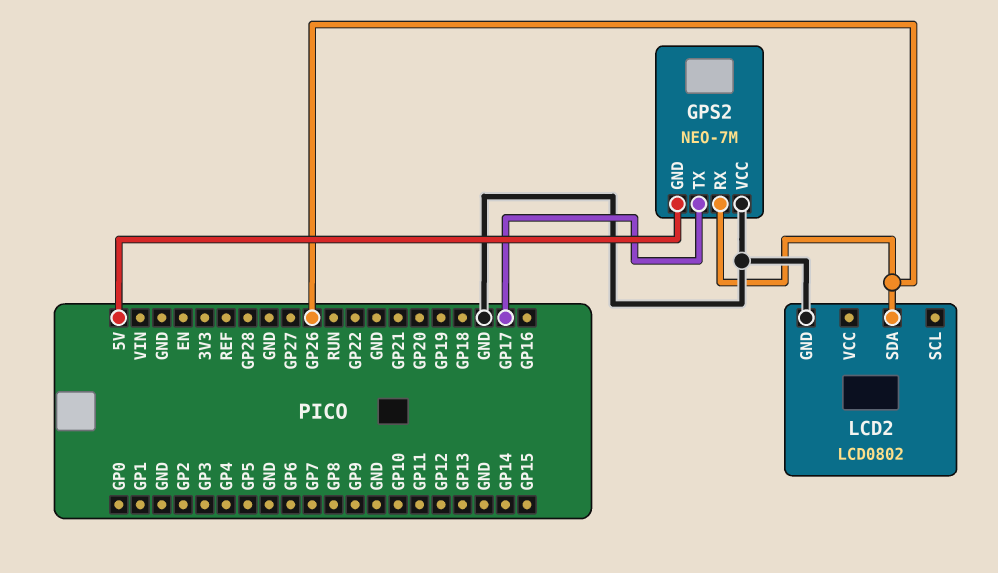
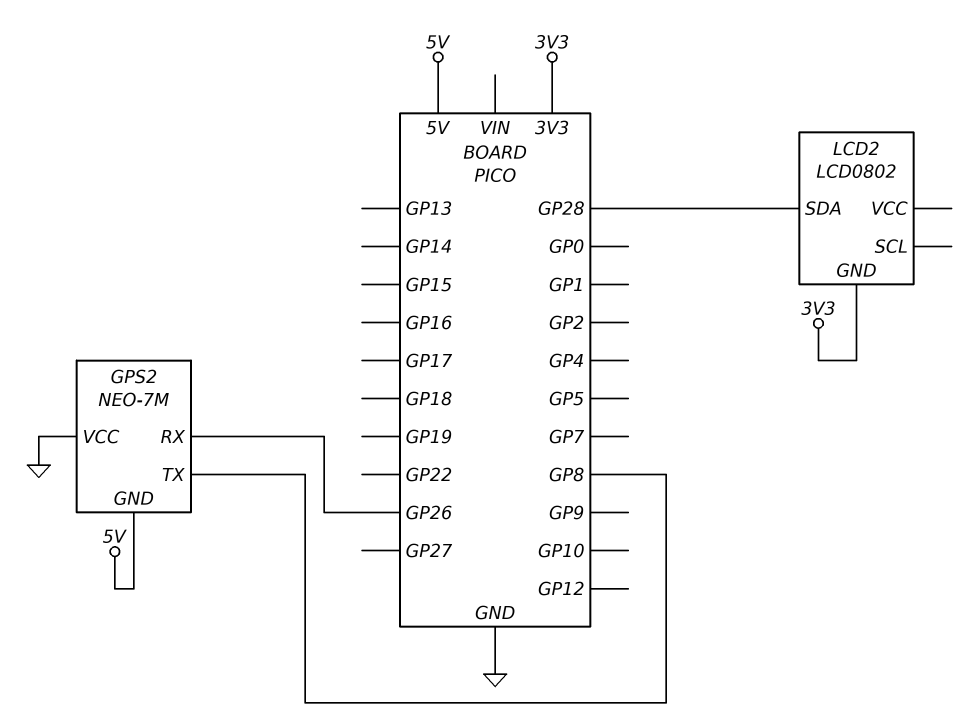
GPS2 pin TX: GP17 -> GP8
LCD2 pin GND: GND -> 3V3
LCD2 pin SDA: GP26 -> GP28

